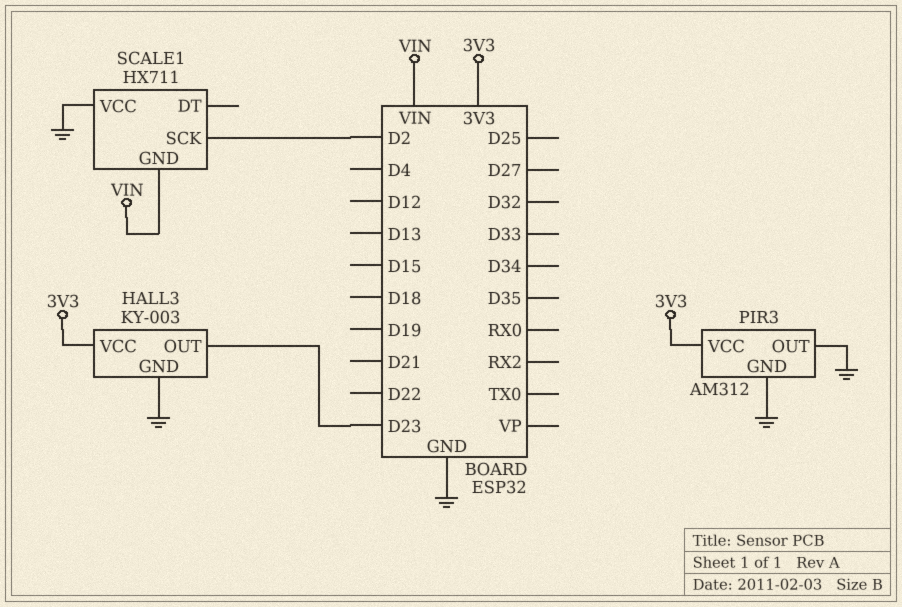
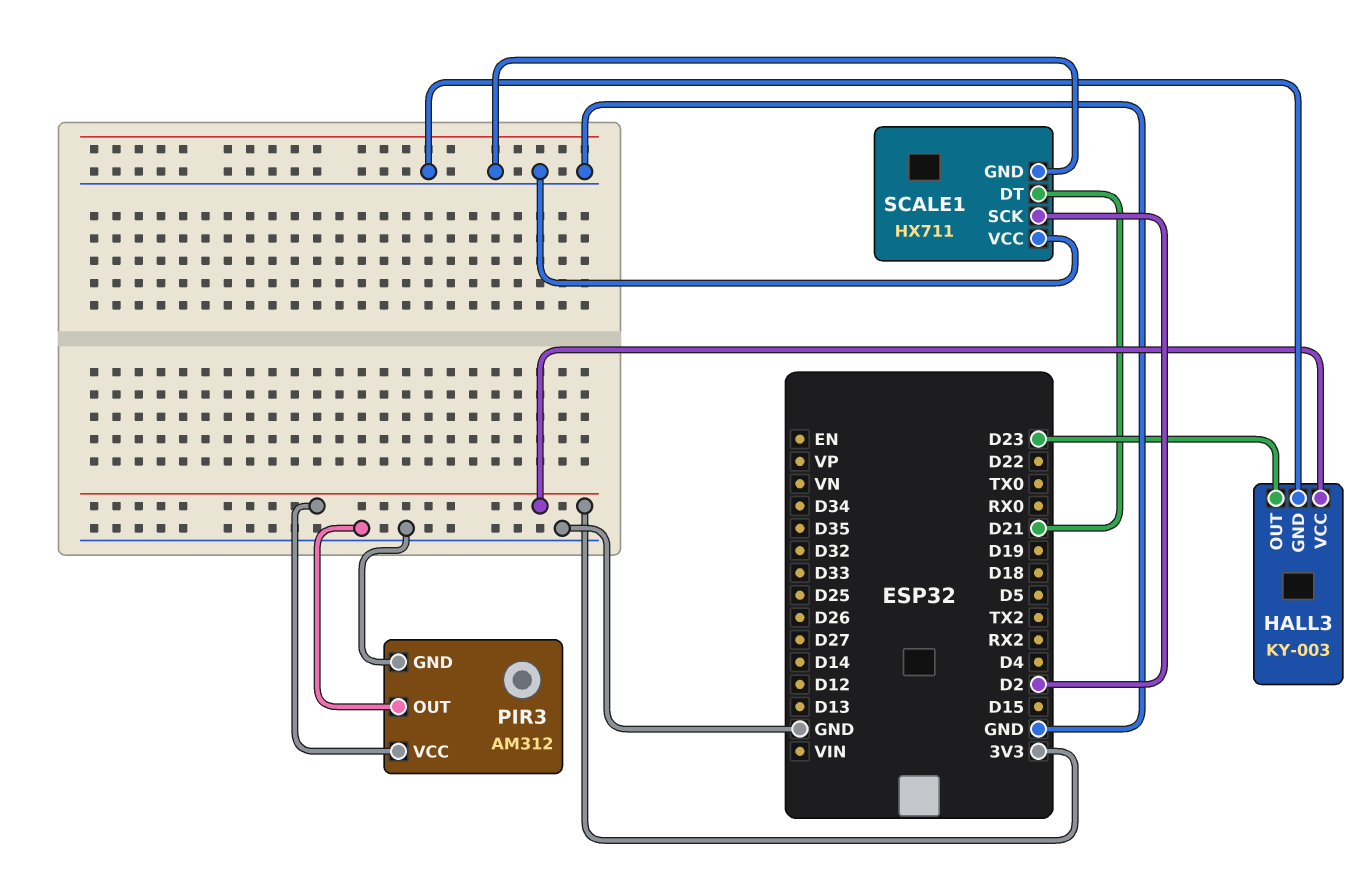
SCALE1 pin DT: none -> D21
SCALE1 pin GND: VIN -> GND

